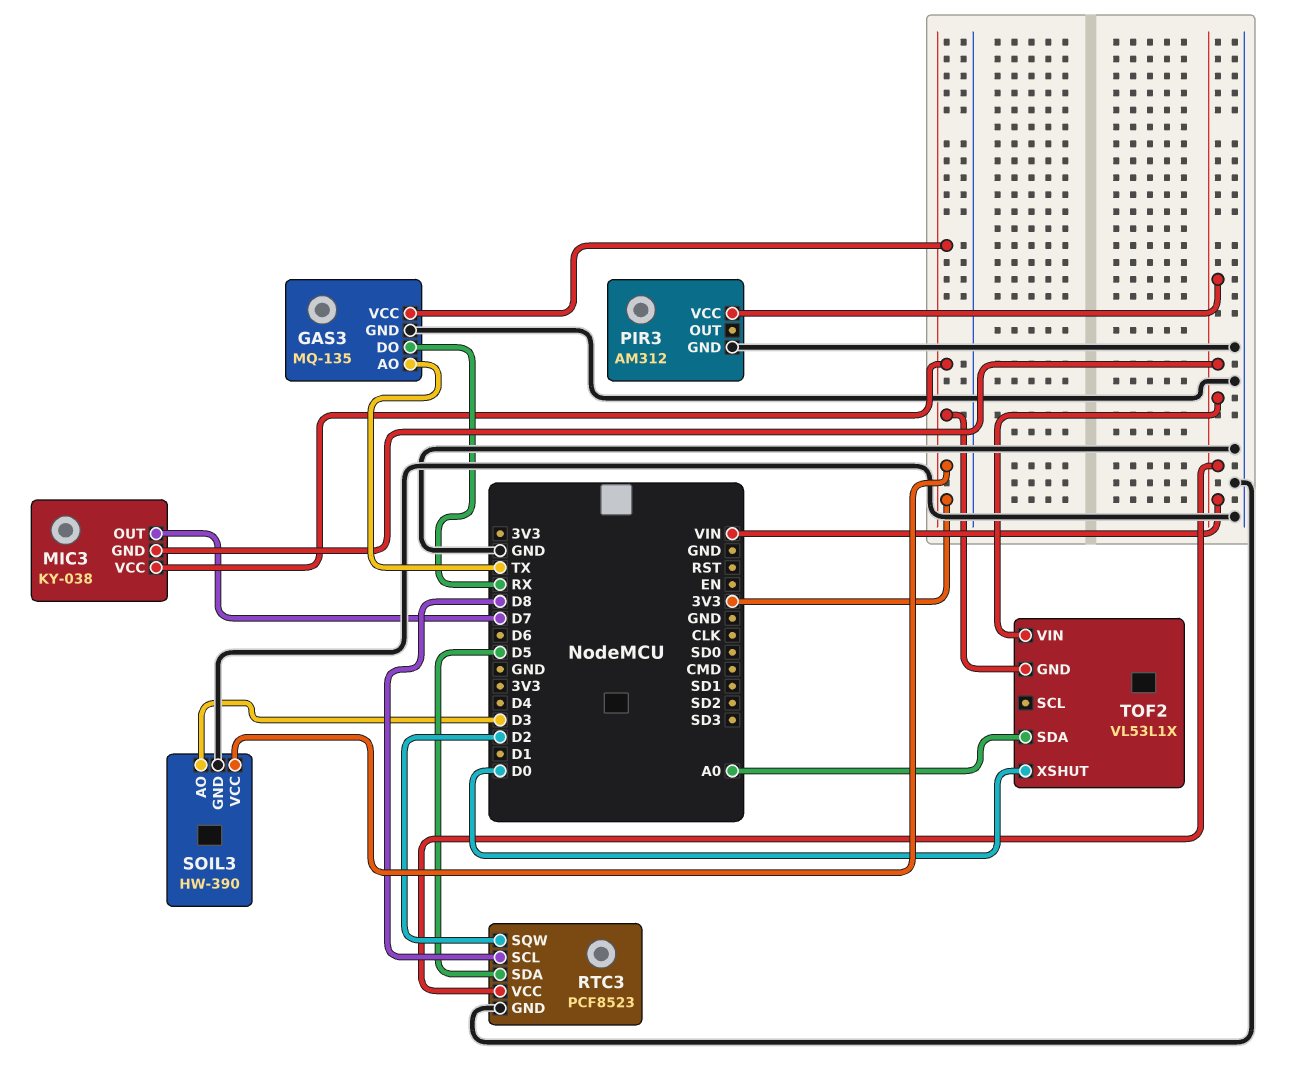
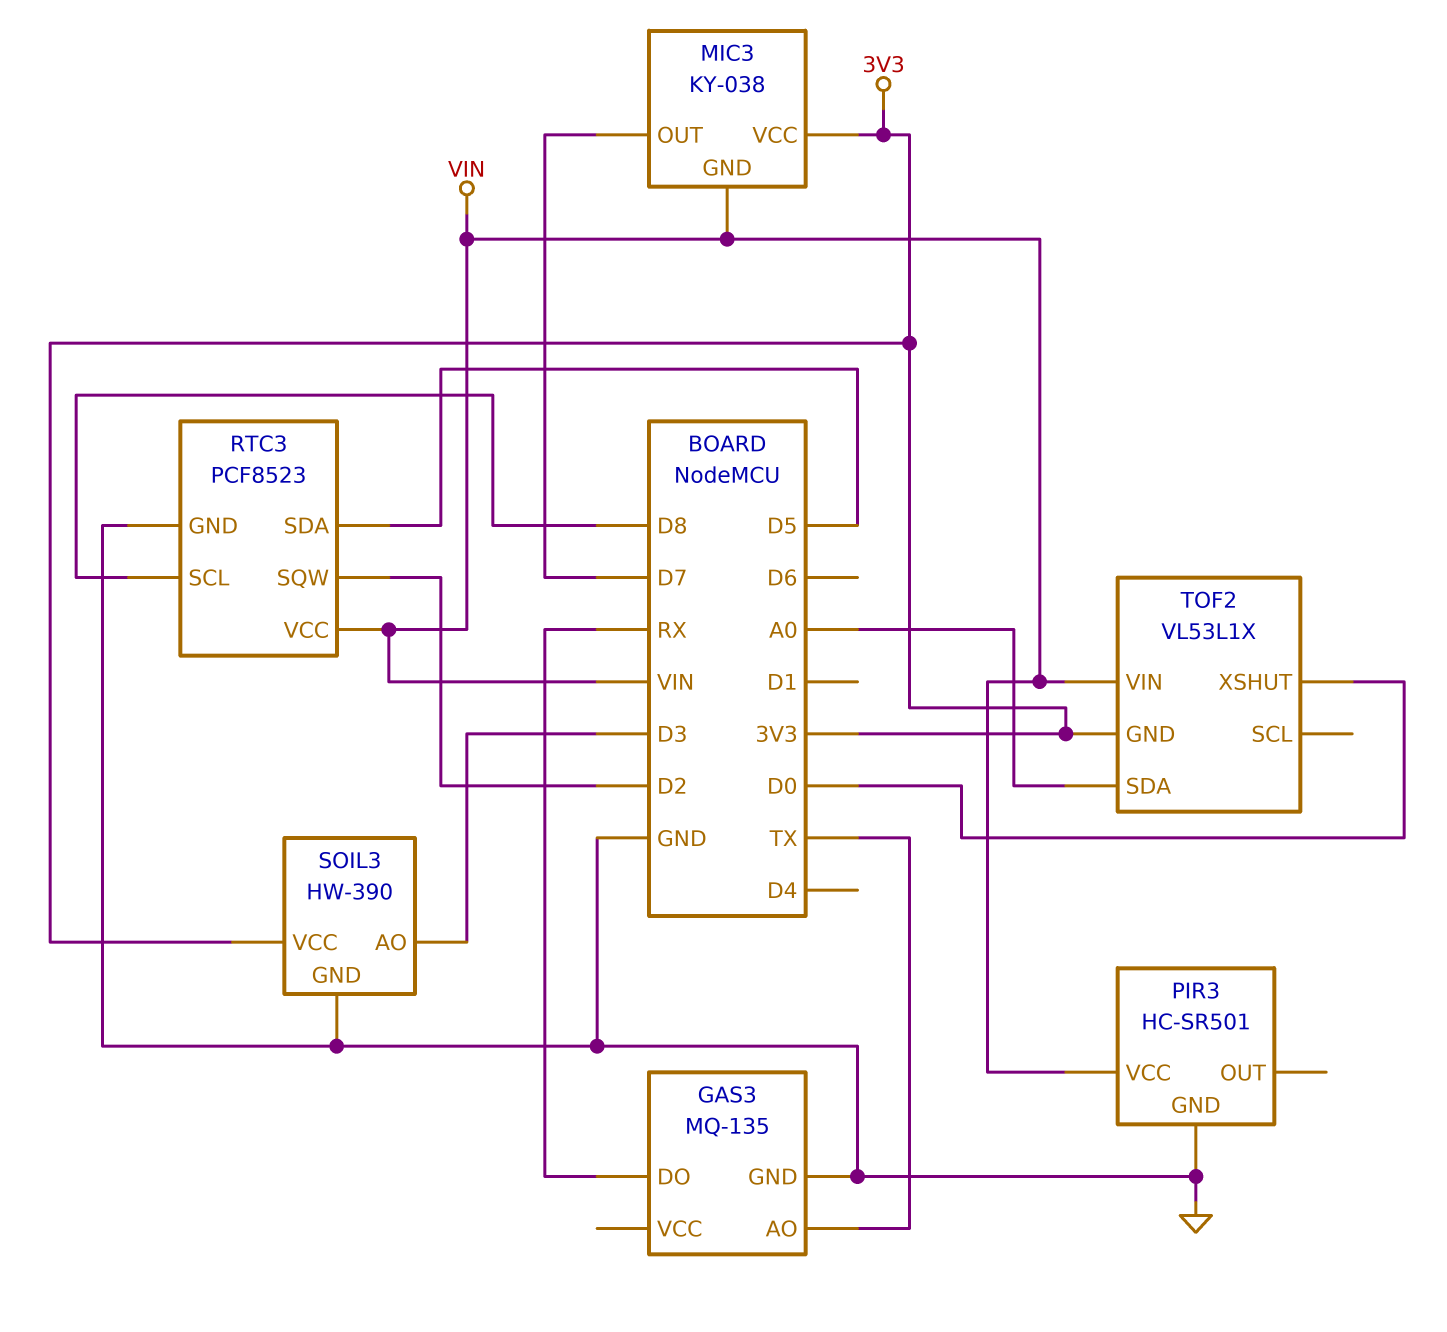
GAS3 pin VCC: 3V3 -> none
PIR3: AM312 -> HC-SR501

